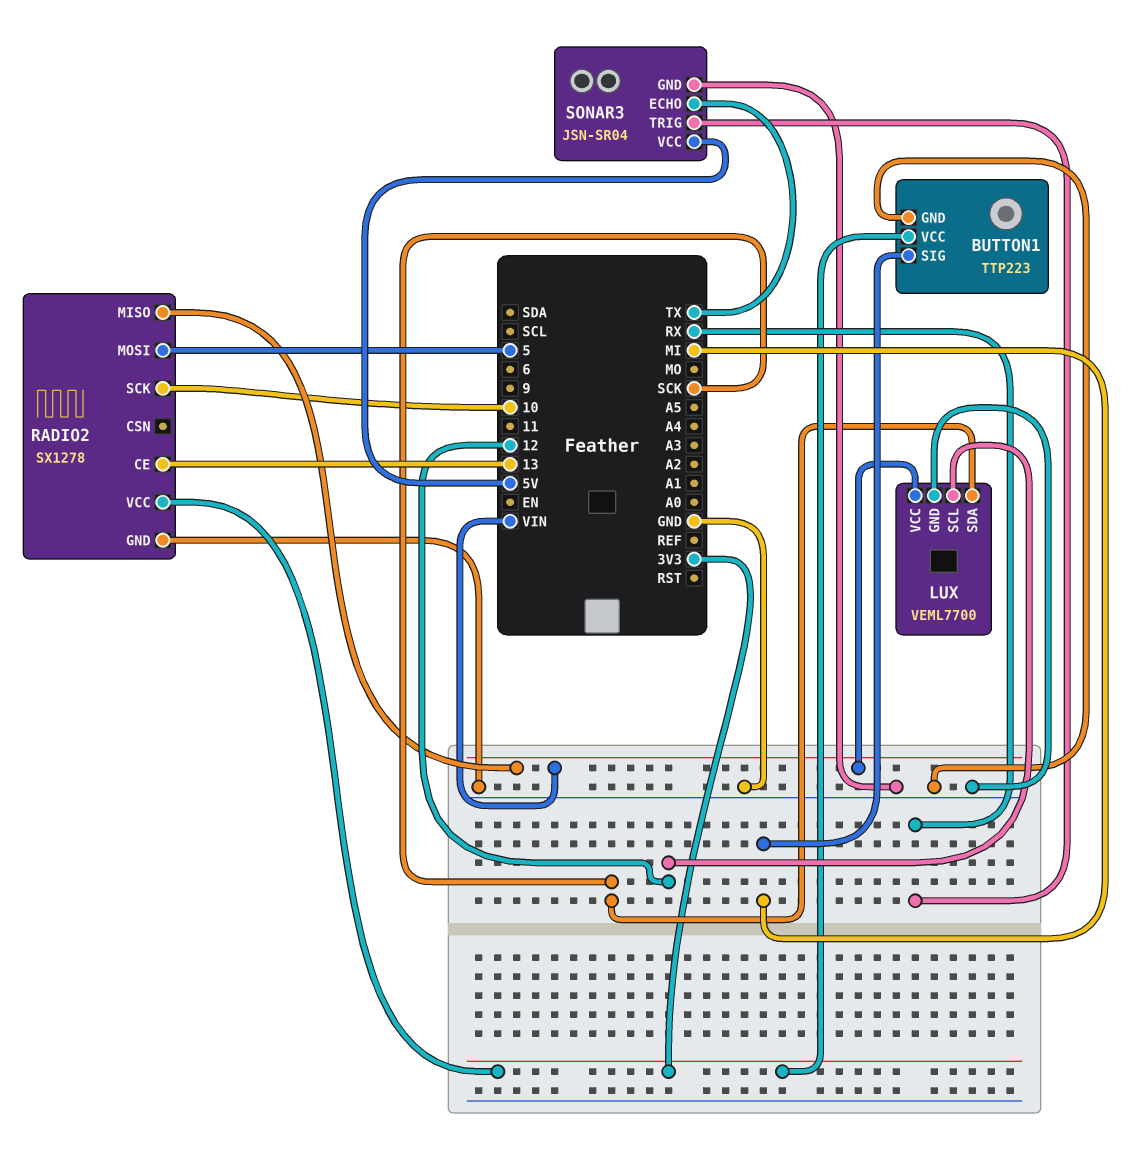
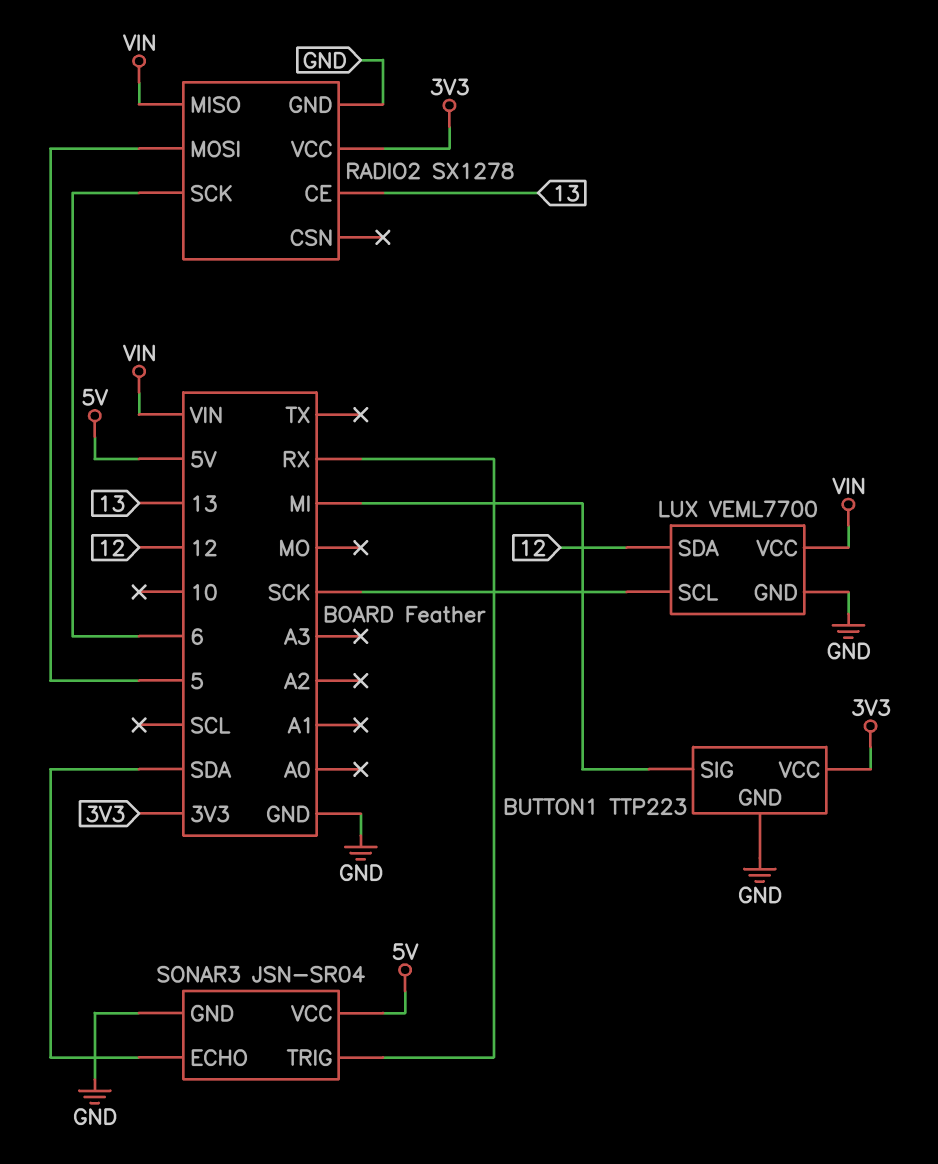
LUX pin SCL: 12 -> SCK
LUX pin SDA: SCK -> 12
RADIO2 pin SCK: 10 -> 6
SONAR3 pin ECHO: TX -> SDA

